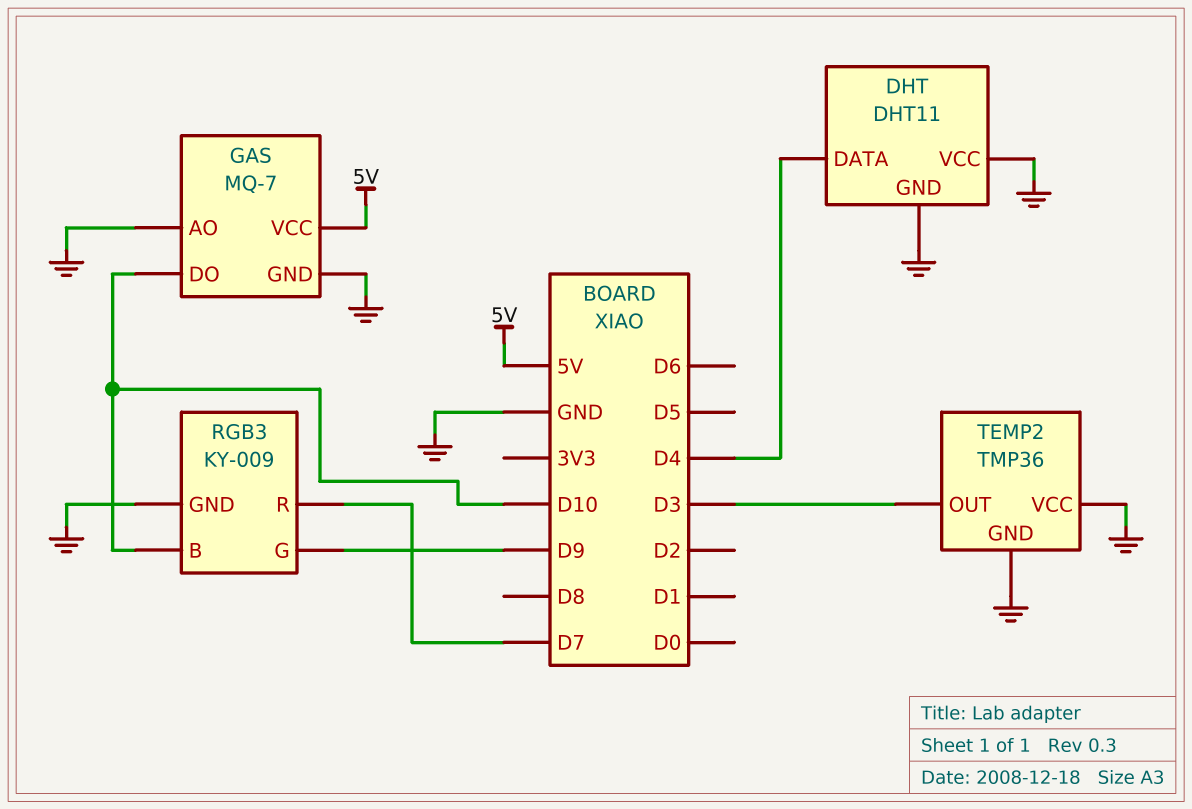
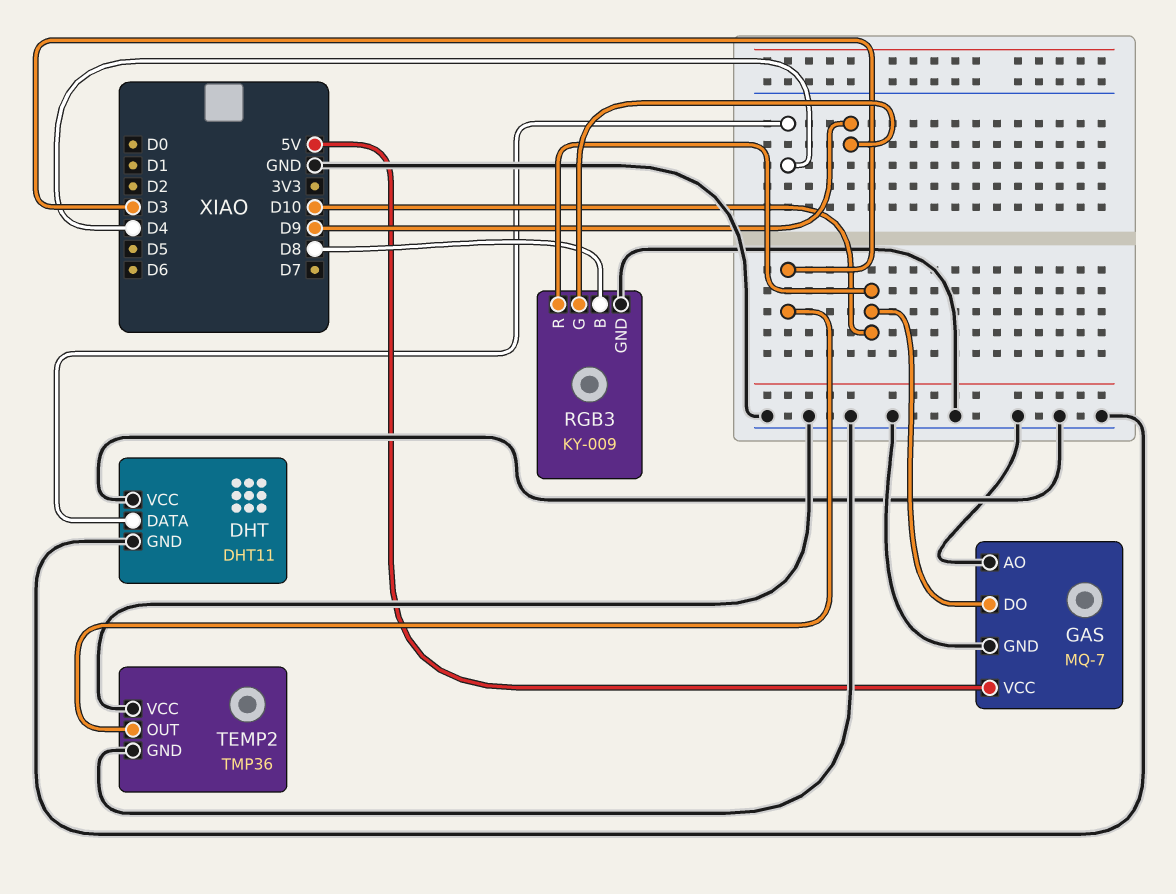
RGB3 pin B: D10 -> D8
RGB3 pin R: D7 -> D10

